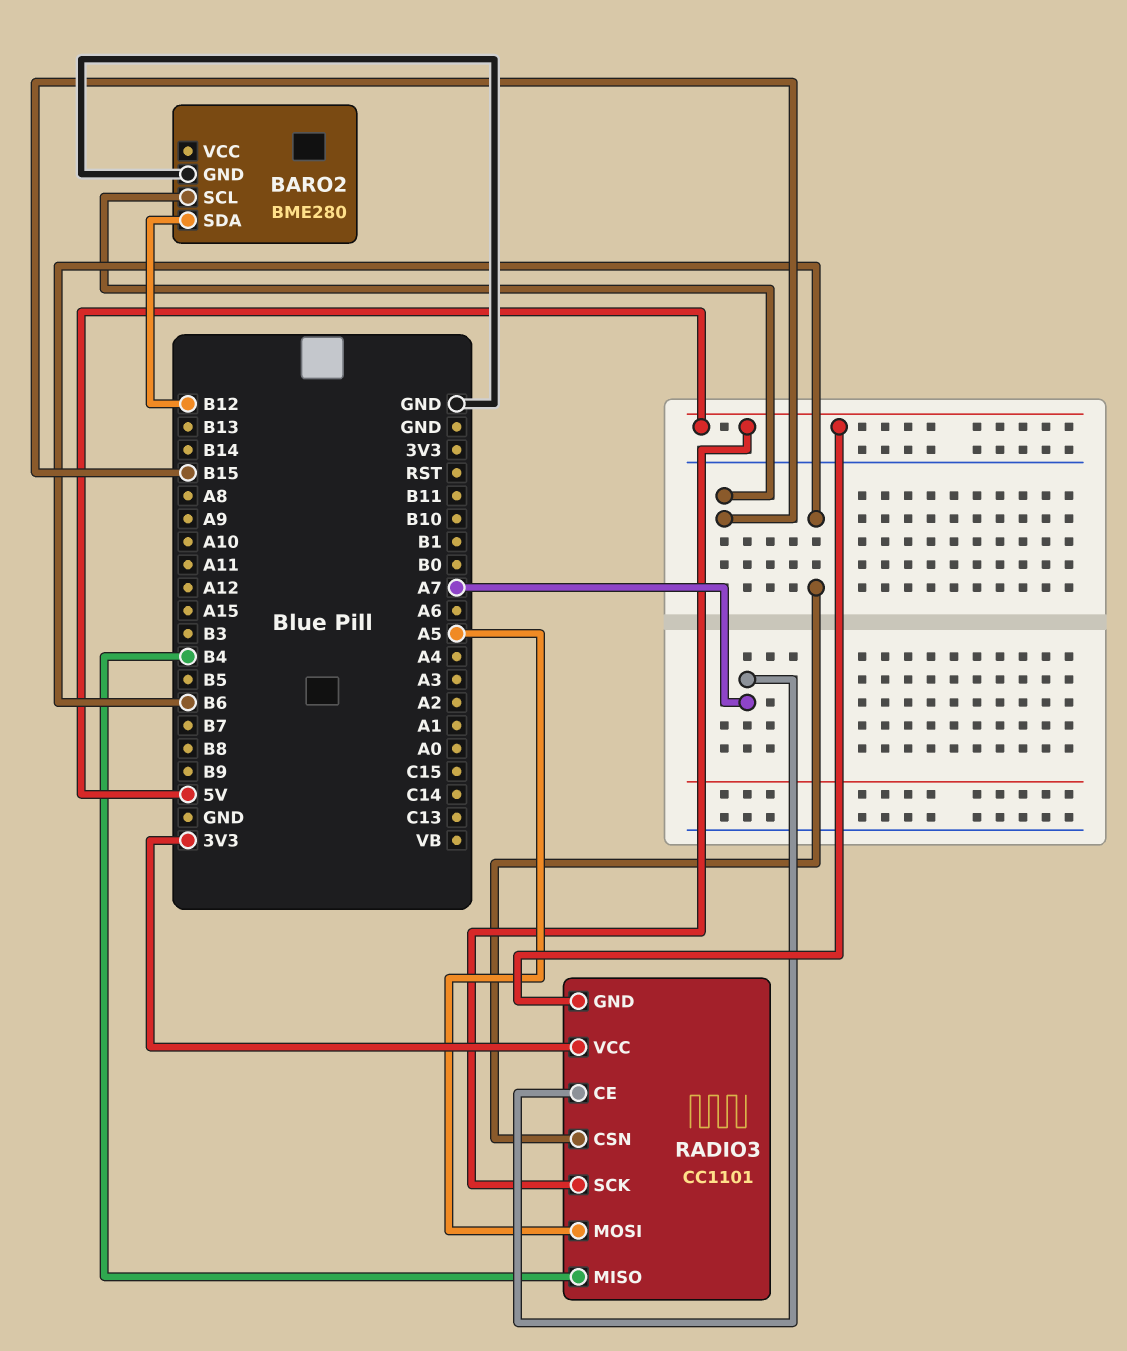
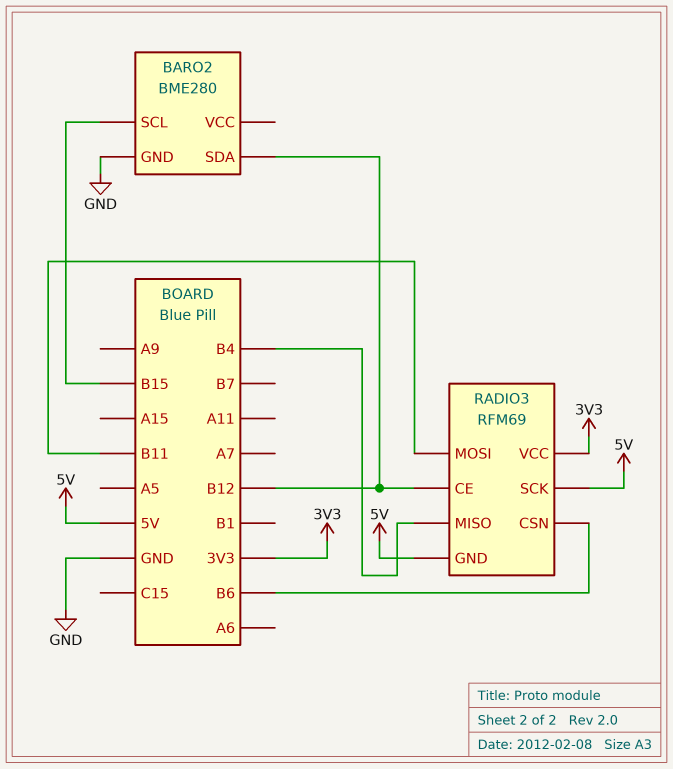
RADIO3: CC1101 -> RFM69
RADIO3 pin CE: A7 -> B12
RADIO3 pin MOSI: A5 -> B11

